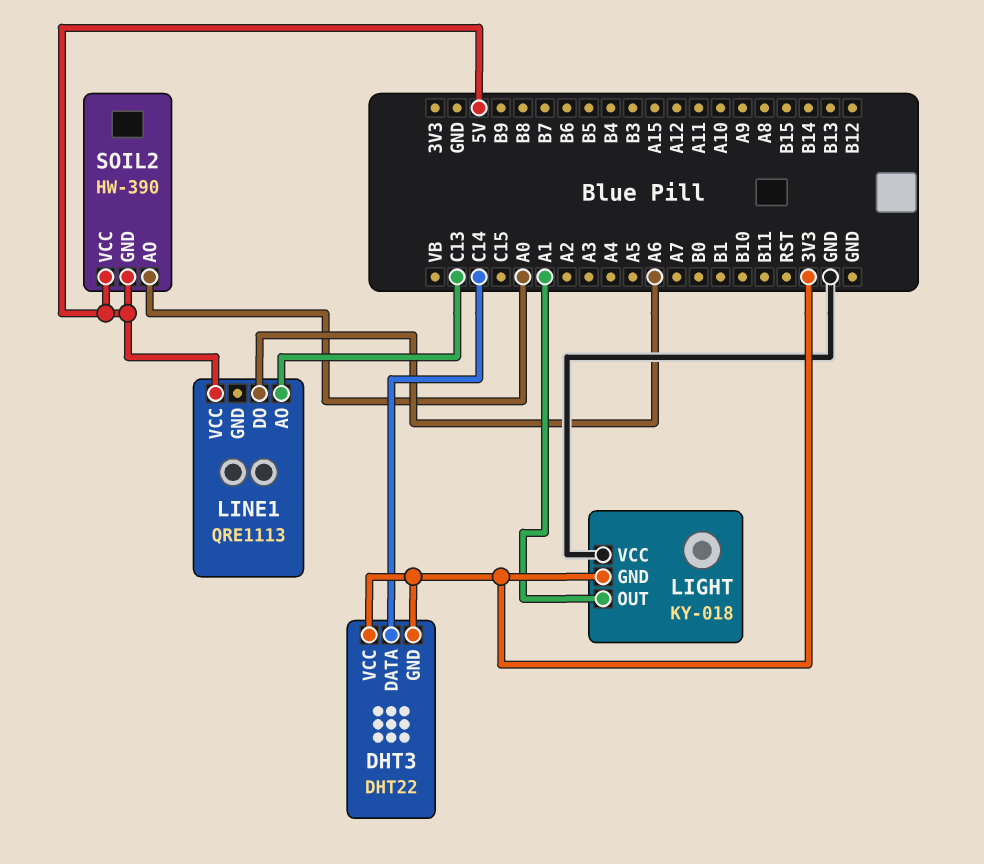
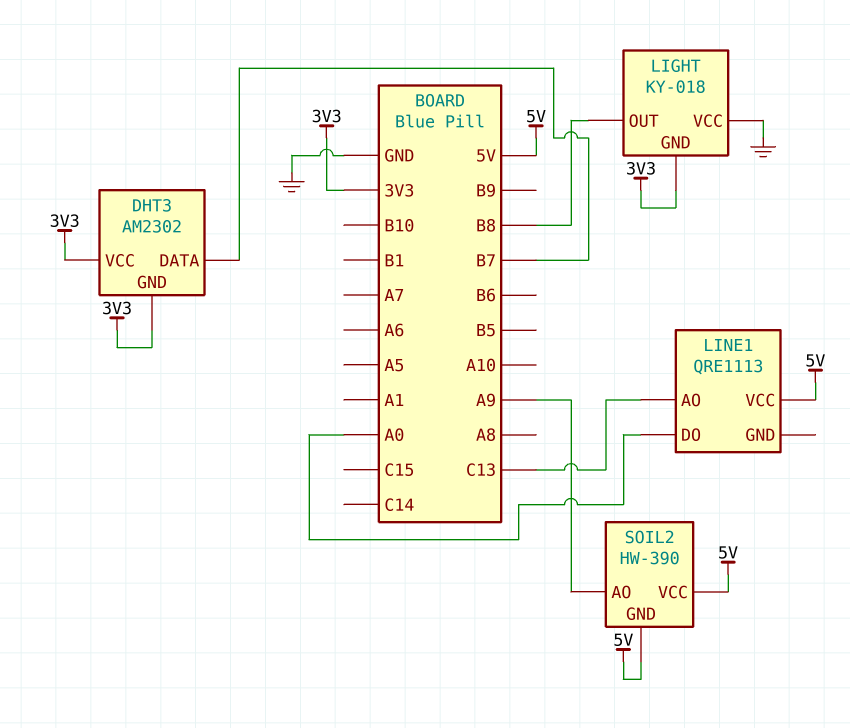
DHT3: DHT22 -> AM2302
DHT3 pin DATA: C14 -> B7
LIGHT pin OUT: A1 -> B8
LINE1 pin DO: A6 -> A0
SOIL2 pin AO: A0 -> A9

